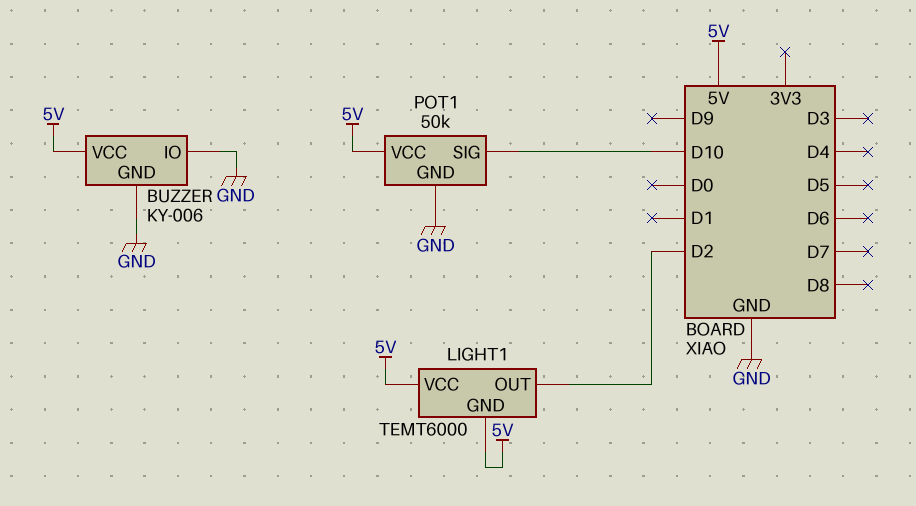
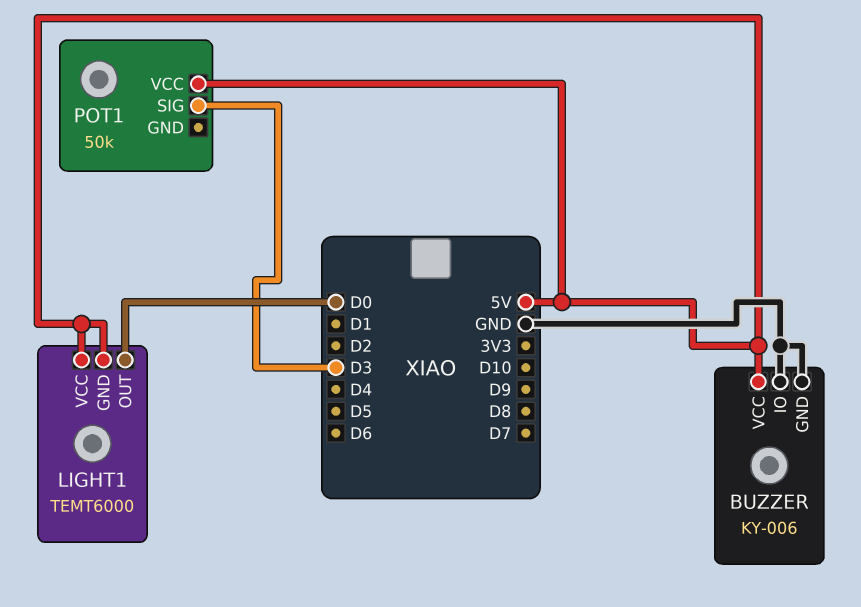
LIGHT1 pin OUT: D2 -> D0
POT1 pin GND: GND -> none
POT1 pin SIG: D10 -> D3

